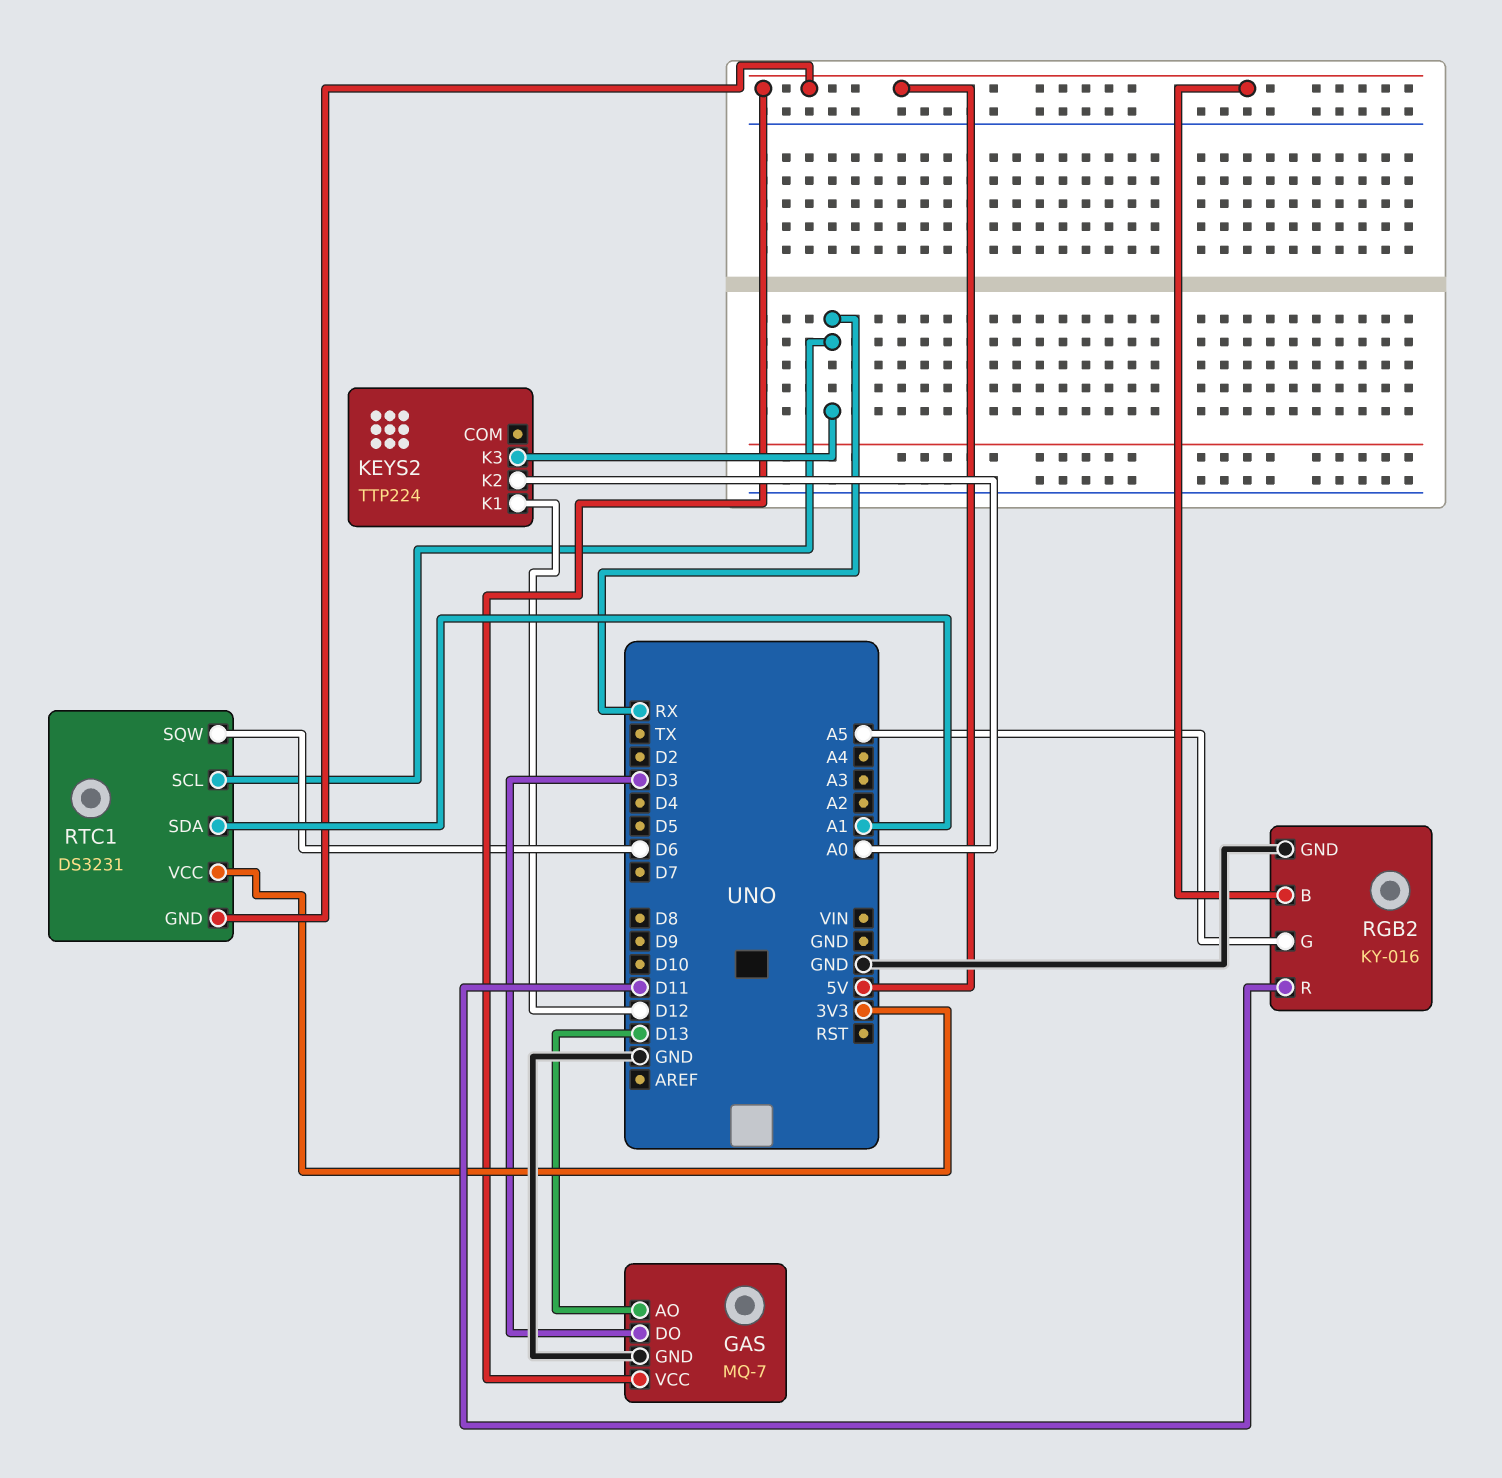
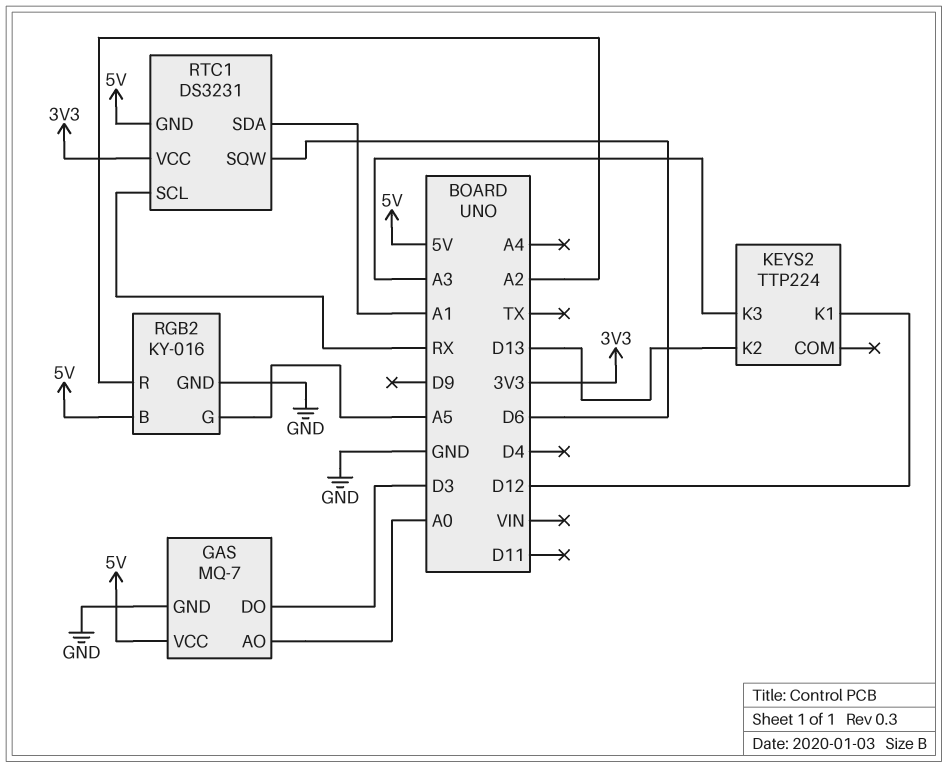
GAS pin AO: D13 -> A0
KEYS2 pin K2: A0 -> D13
KEYS2 pin K3: RX -> A3
RGB2 pin R: D11 -> A2

